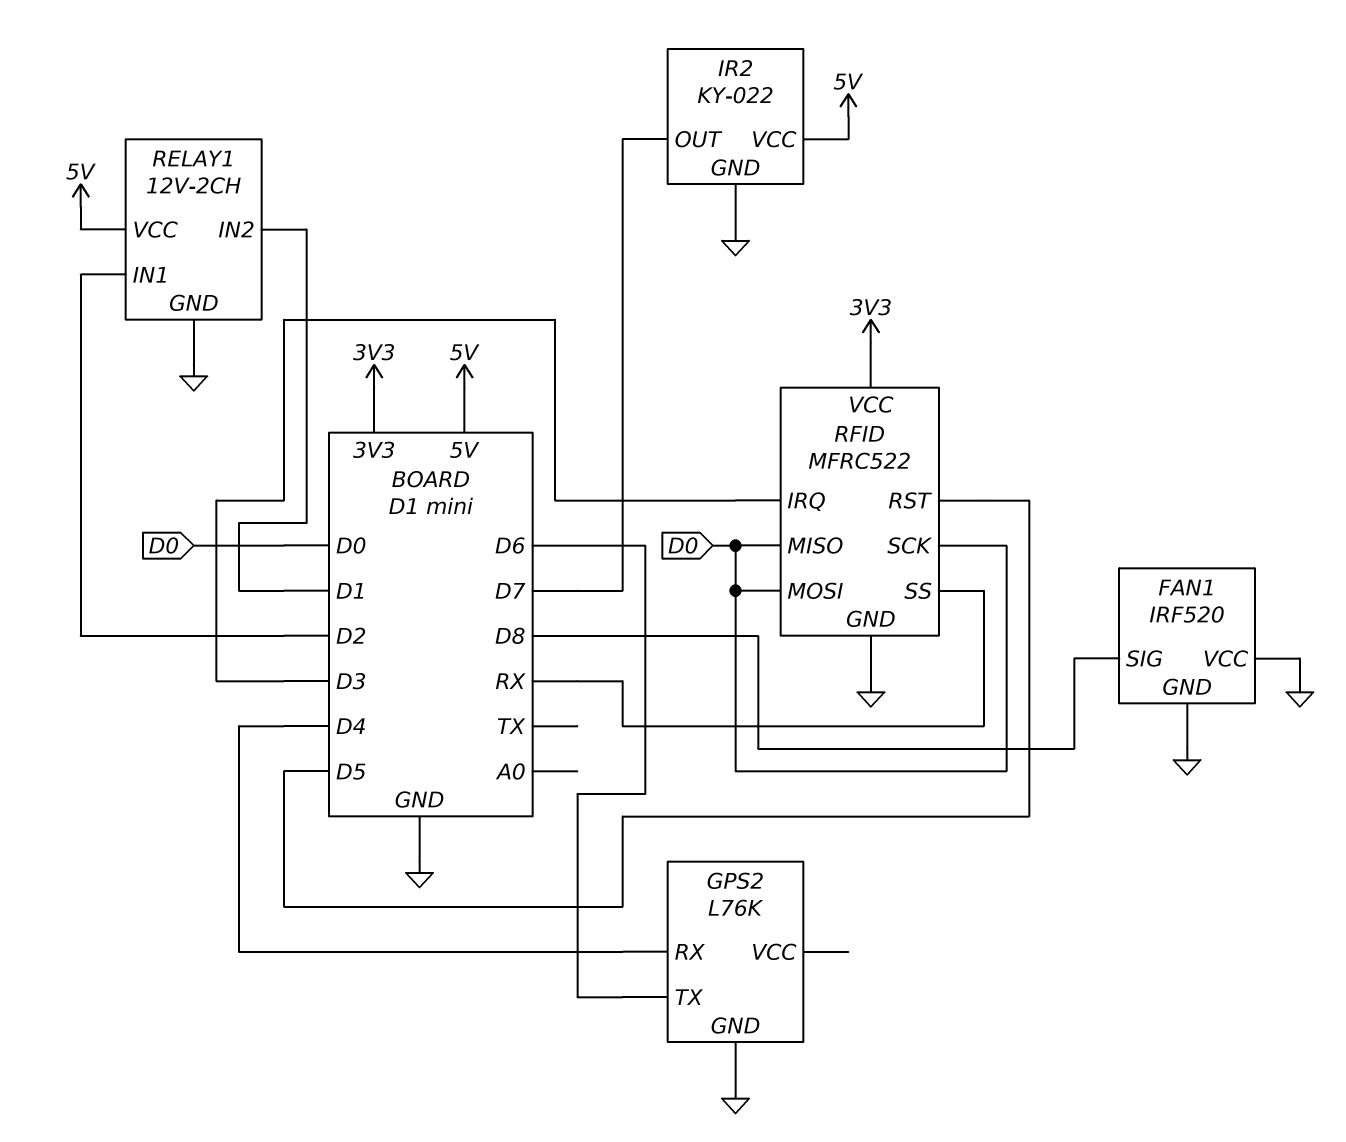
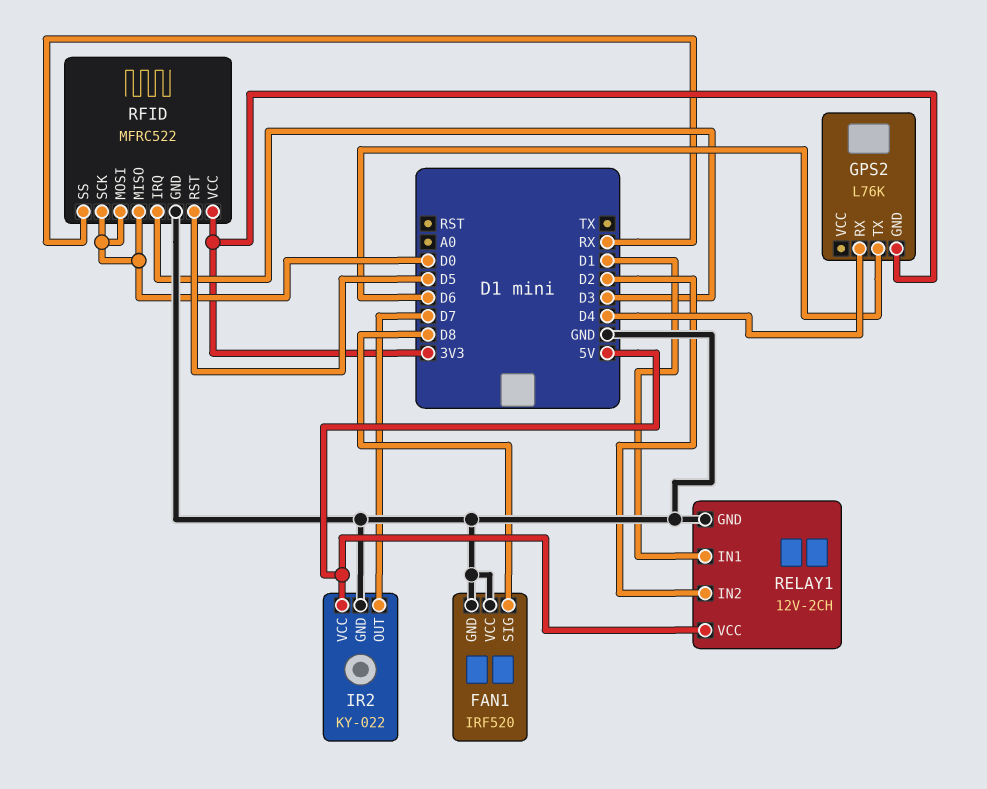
GPS2 pin GND: GND -> 3V3
RELAY1 pin IN1: D2 -> D1
RELAY1 pin IN2: D1 -> D2

